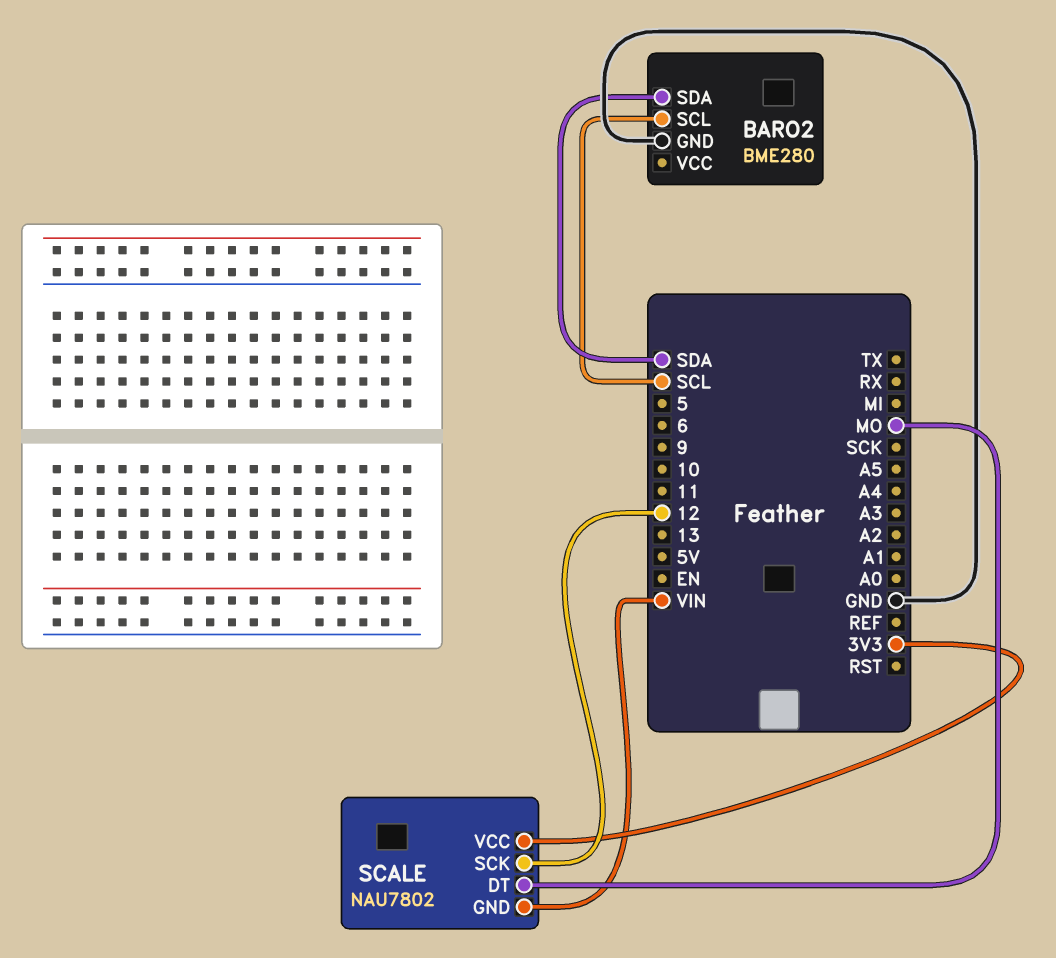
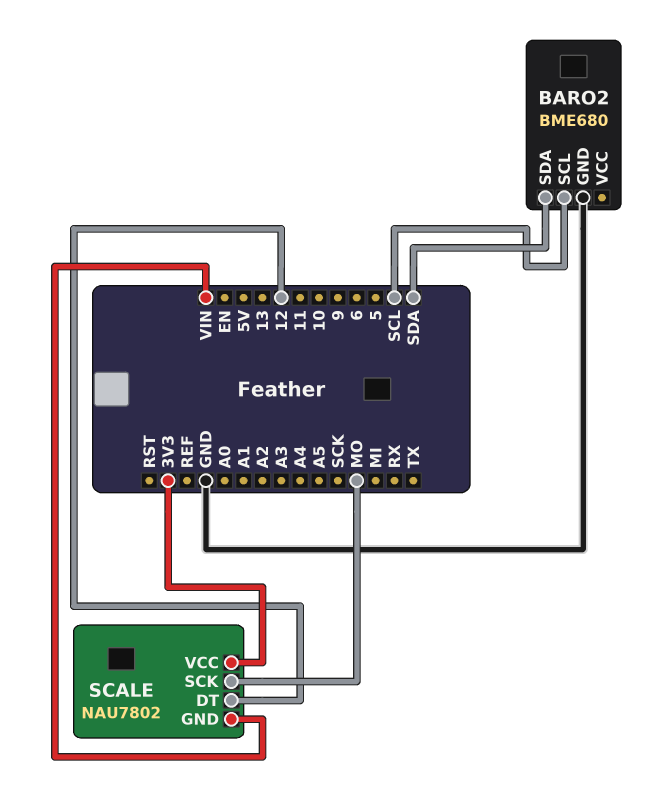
BARO2: BME280 -> BME680
SCALE pin DT: MO -> 12
SCALE pin SCK: 12 -> MO

